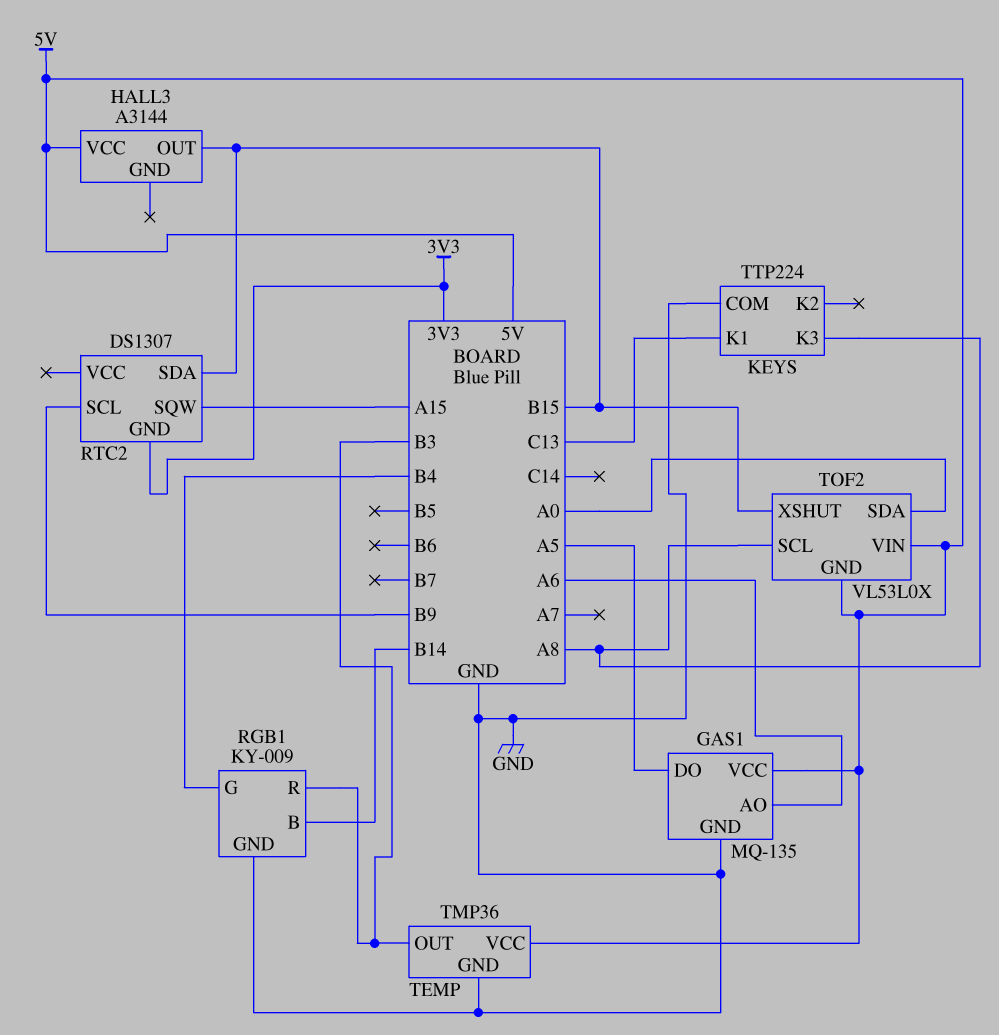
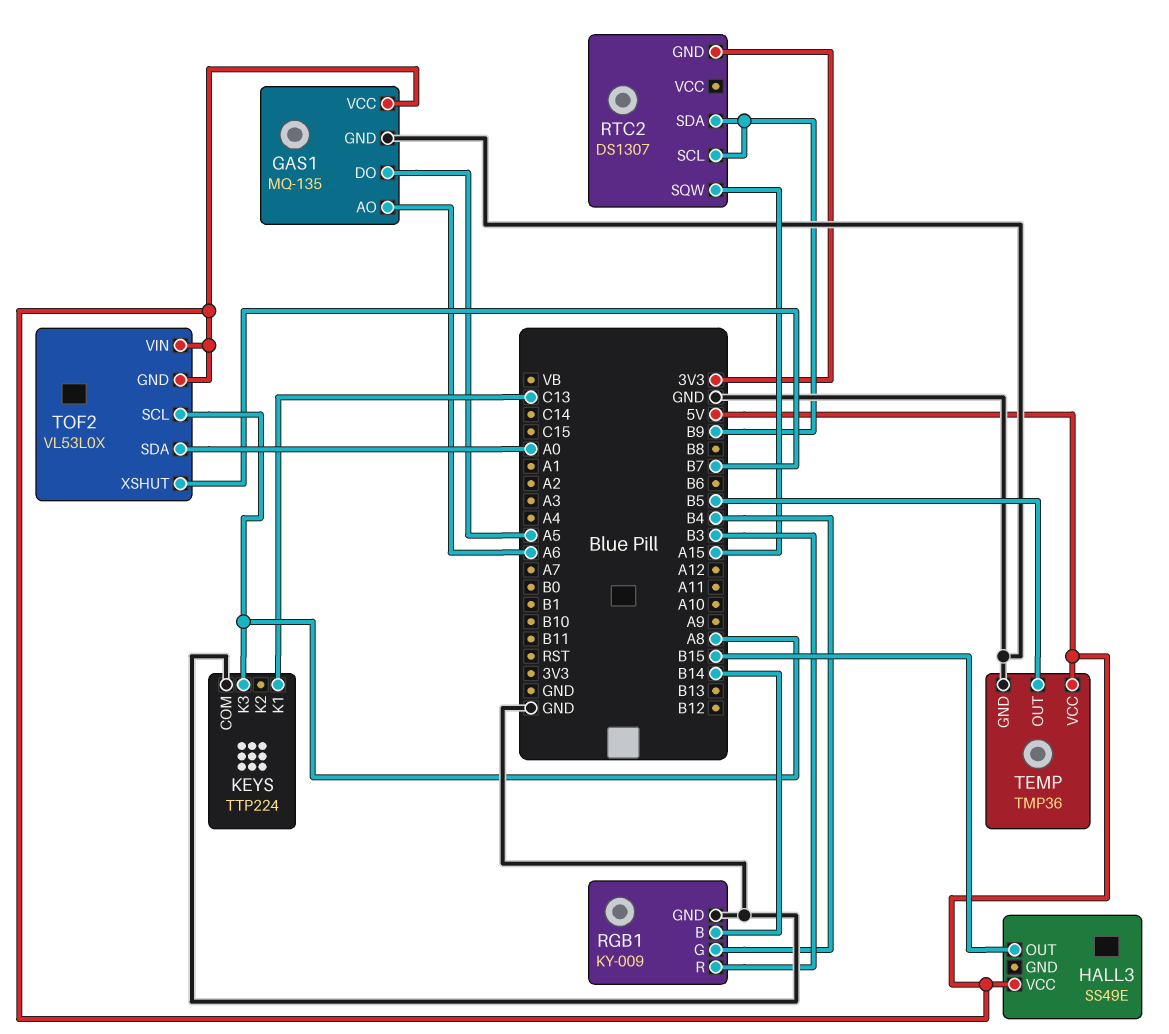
HALL3: A3144 -> SS49E
RTC2 pin SDA: B15 -> B9
TEMP pin OUT: B3 -> B5
TOF2 pin XSHUT: B15 -> B7

